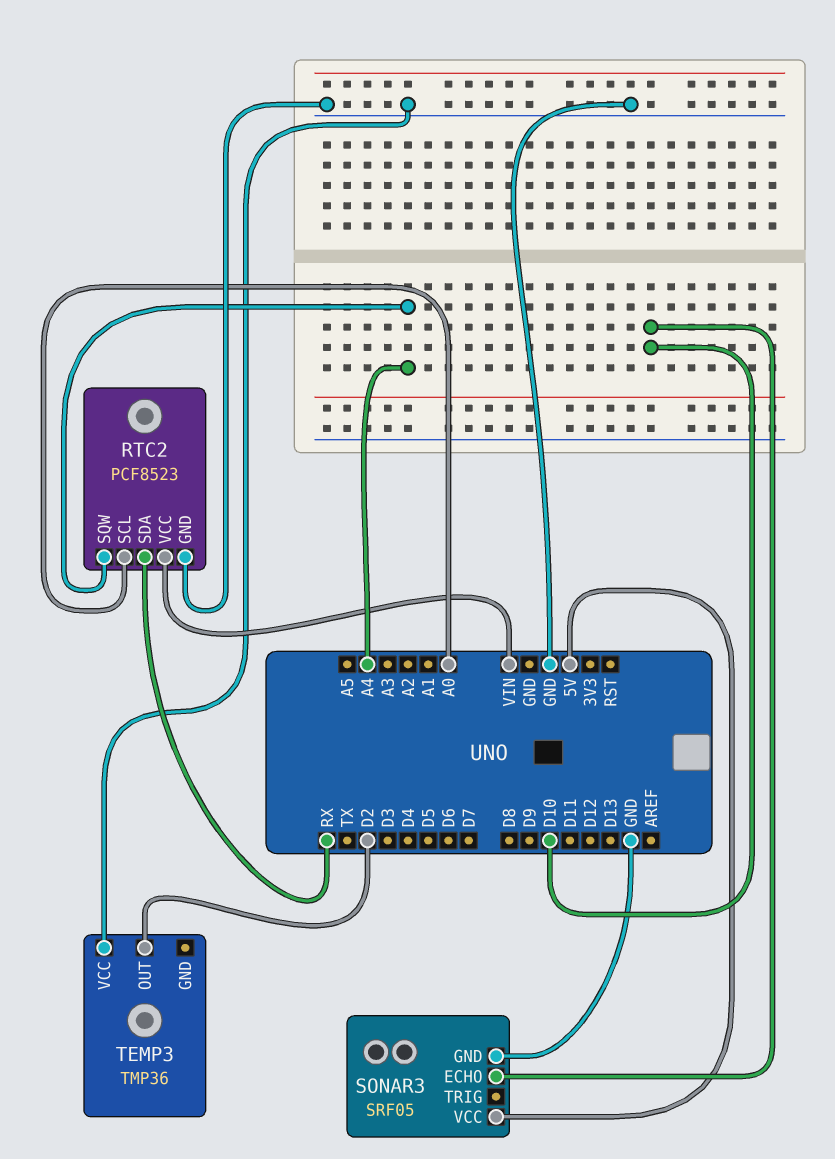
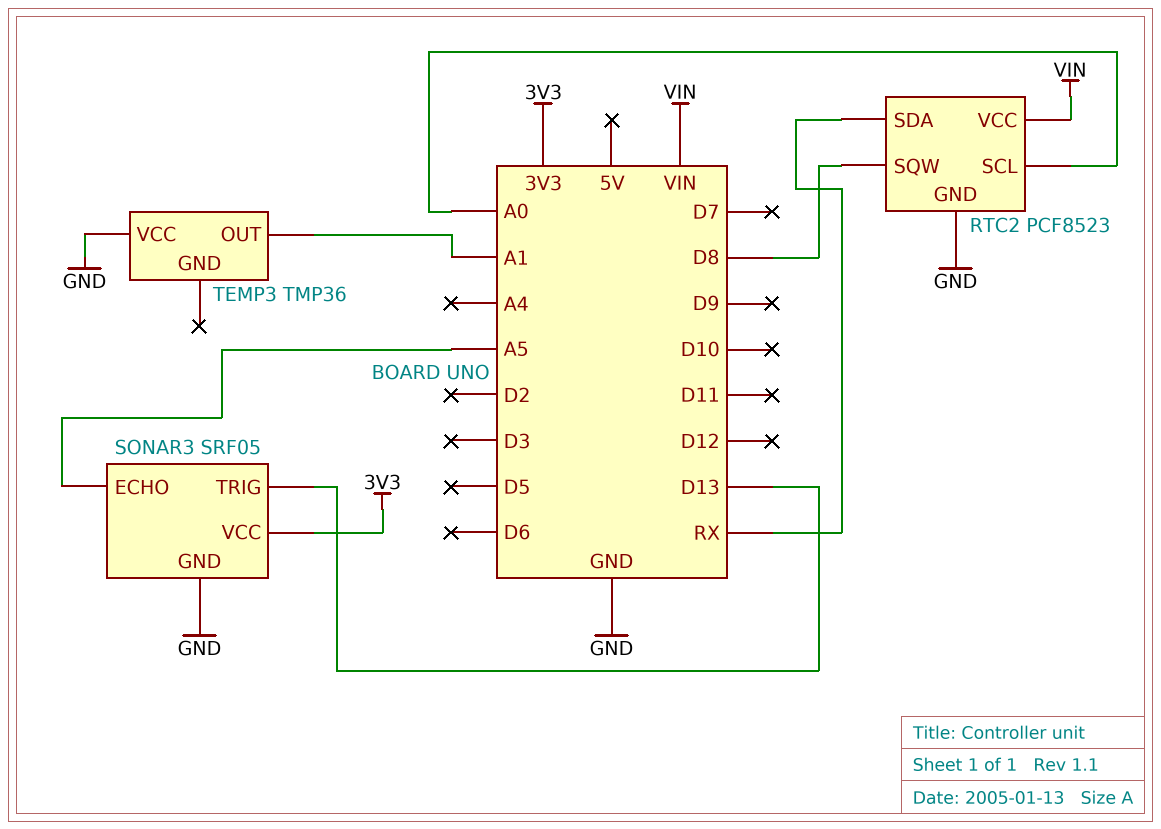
RTC2 pin SQW: A4 -> D8
SONAR3 pin ECHO: D10 -> A5
SONAR3 pin TRIG: none -> D13
SONAR3 pin VCC: 5V -> 3V3
TEMP3 pin OUT: D2 -> A1

